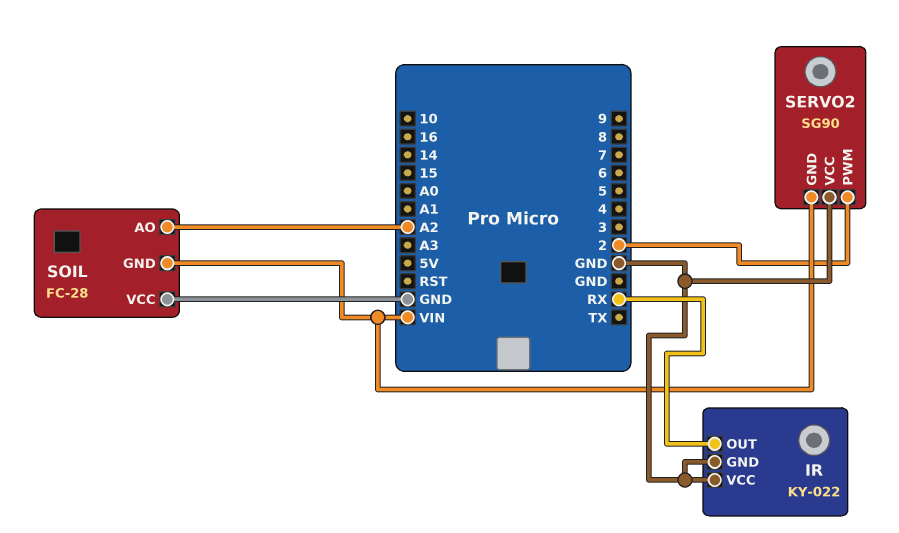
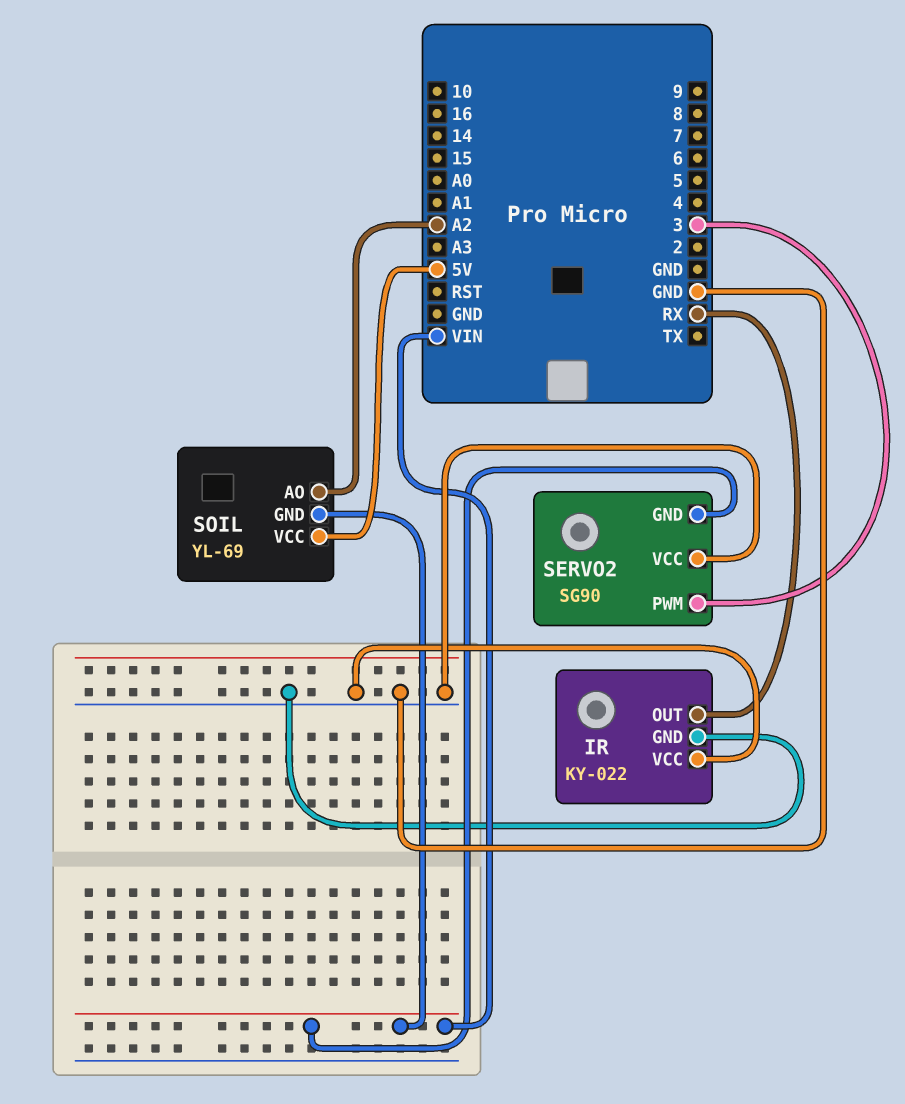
SERVO2 pin PWM: 2 -> 3
SOIL: FC-28 -> YL-69
SOIL pin VCC: GND -> 5V

